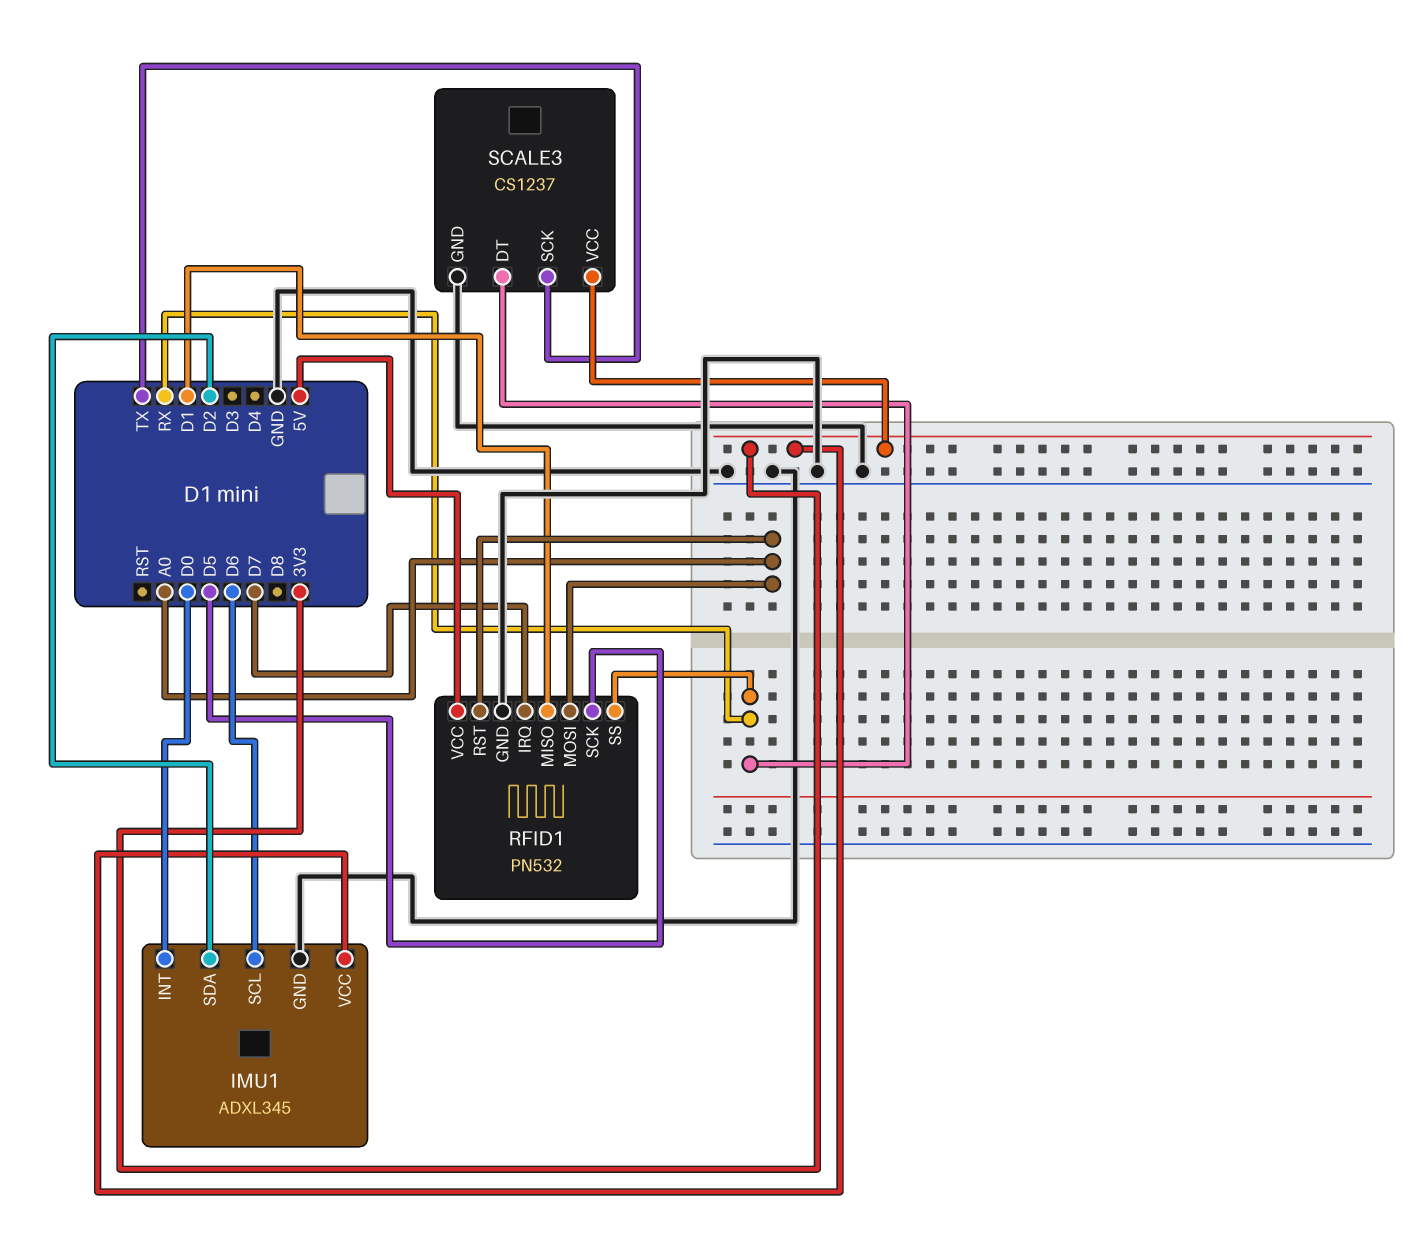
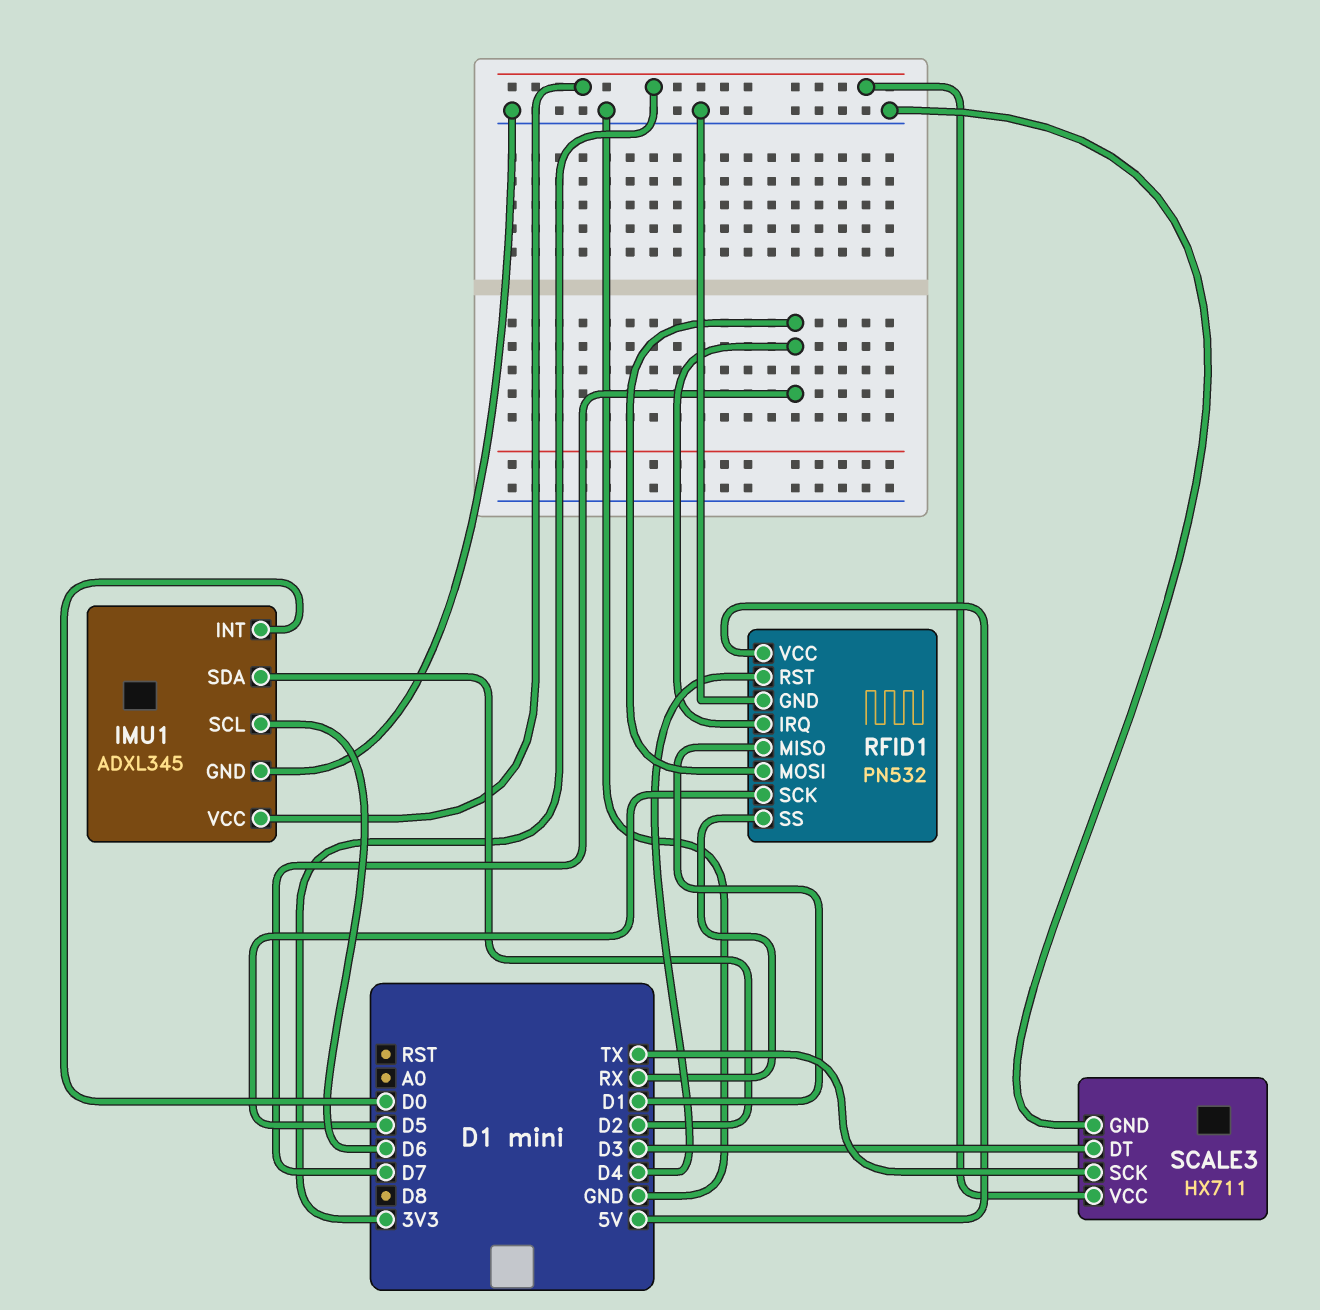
RFID1 pin MOSI: A0 -> D7
RFID1 pin RST: A0 -> D4
SCALE3: CS1237 -> HX711
SCALE3 pin DT: RX -> D3

